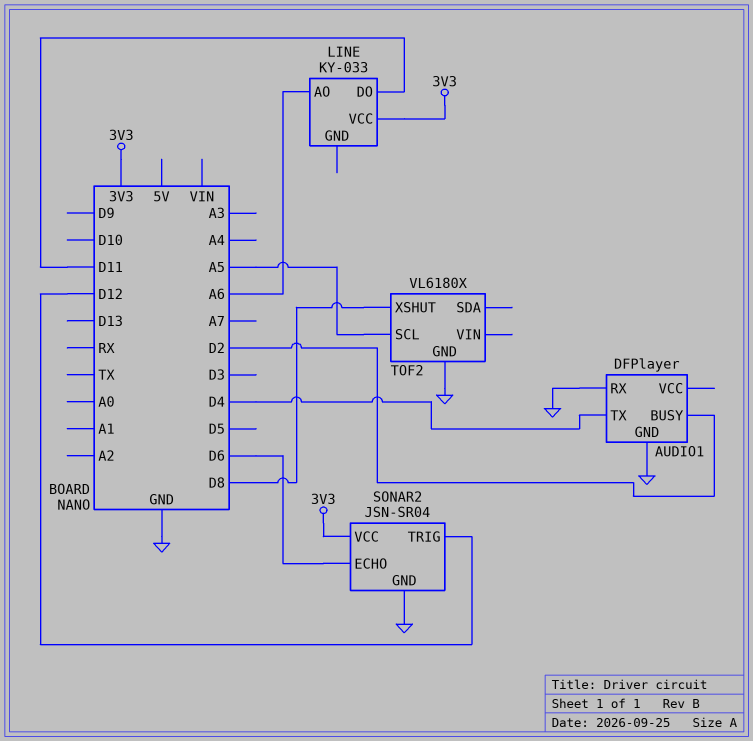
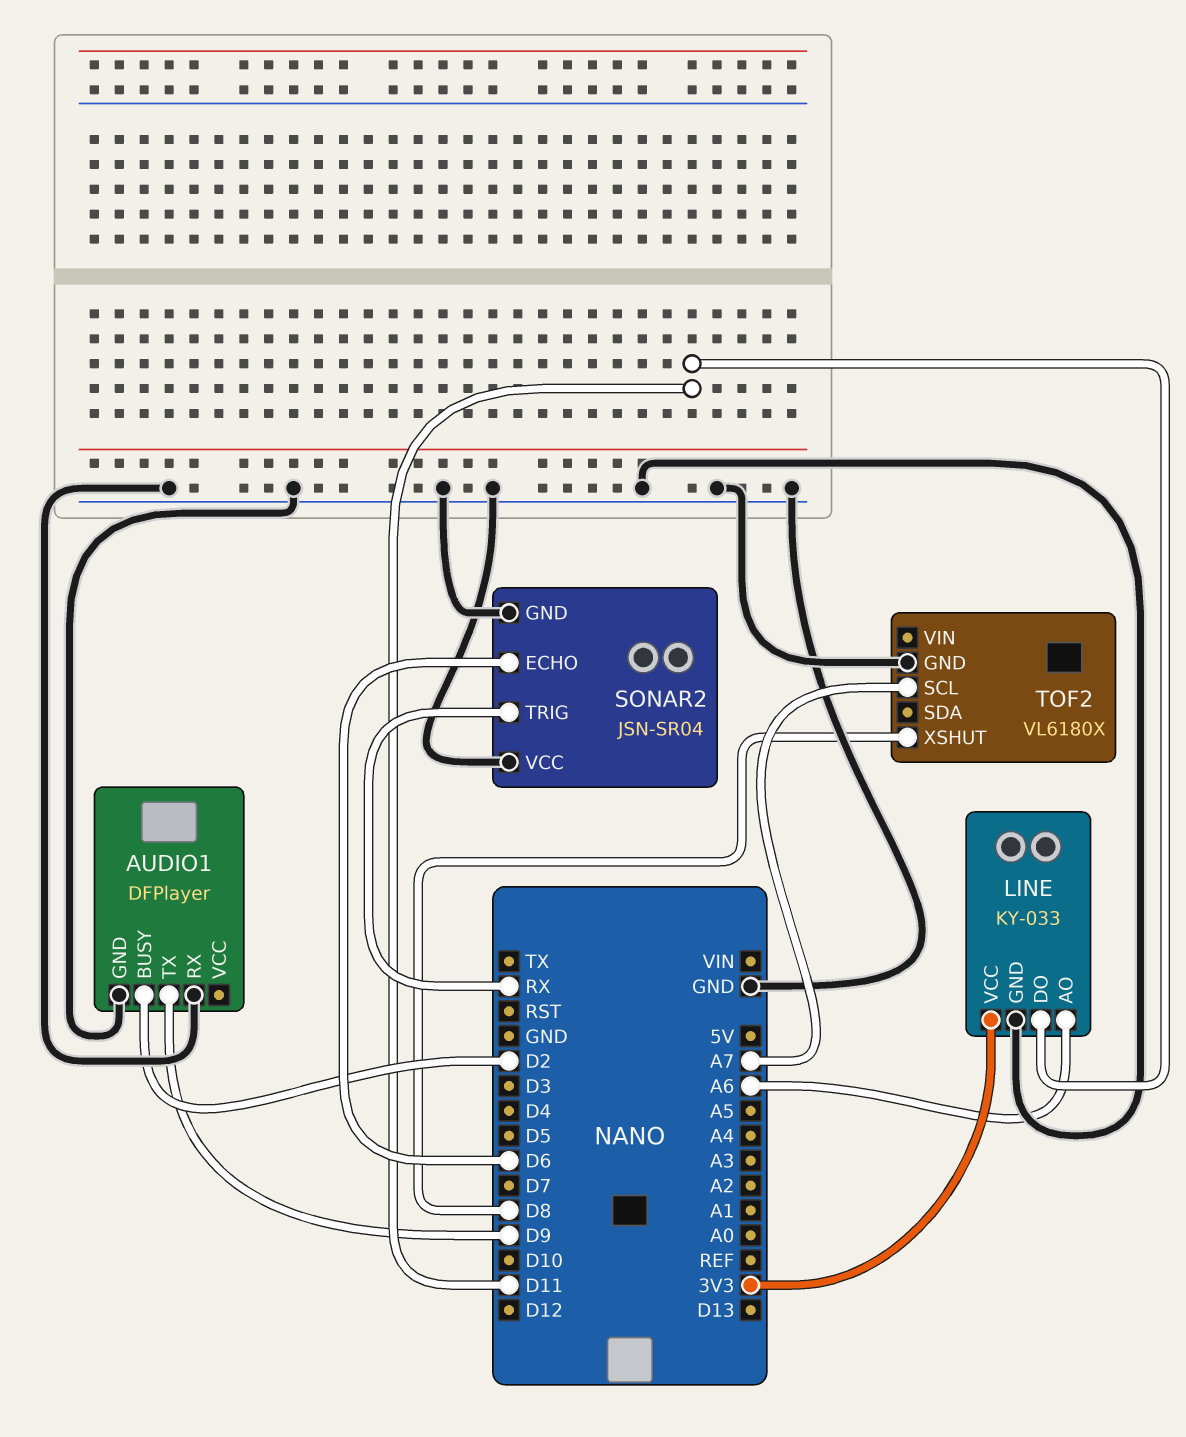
AUDIO1 pin TX: D4 -> D9
LINE pin GND: none -> GND
SONAR2 pin TRIG: D12 -> RX
SONAR2 pin VCC: 3V3 -> GND
TOF2 pin SCL: A5 -> A7

